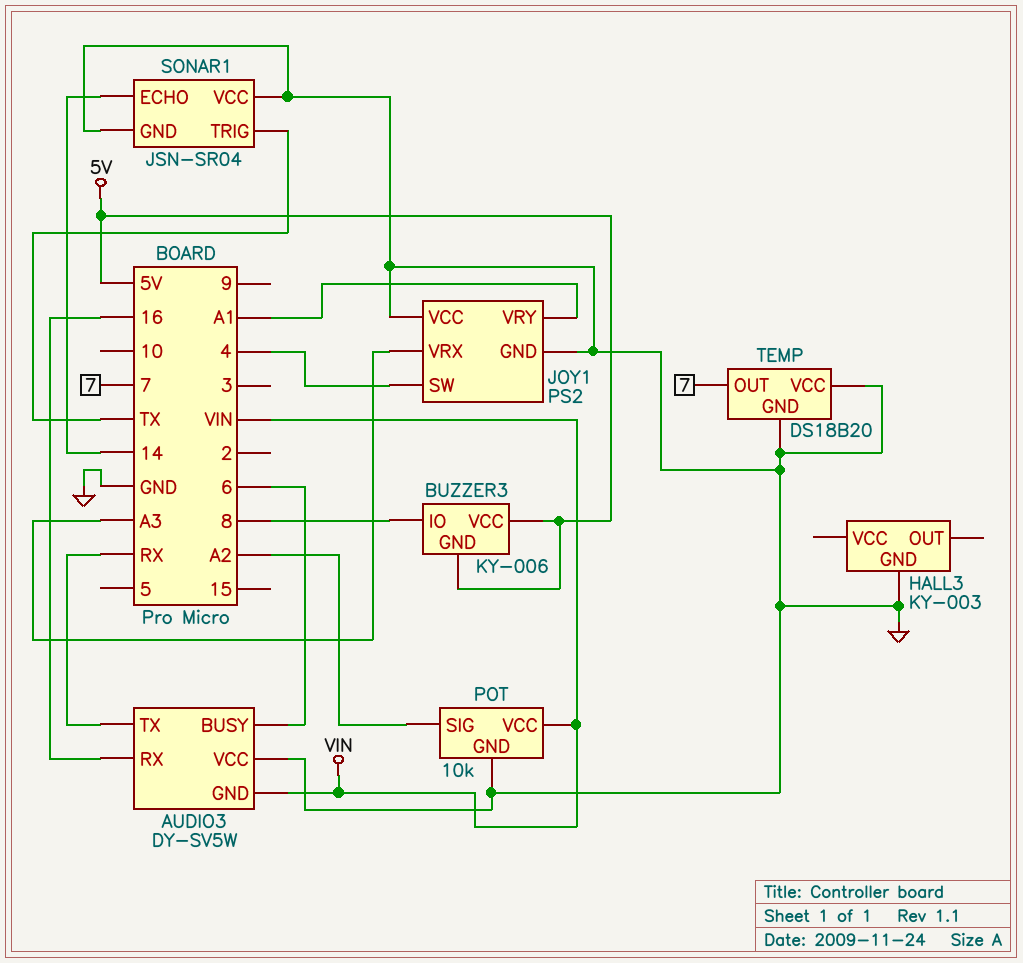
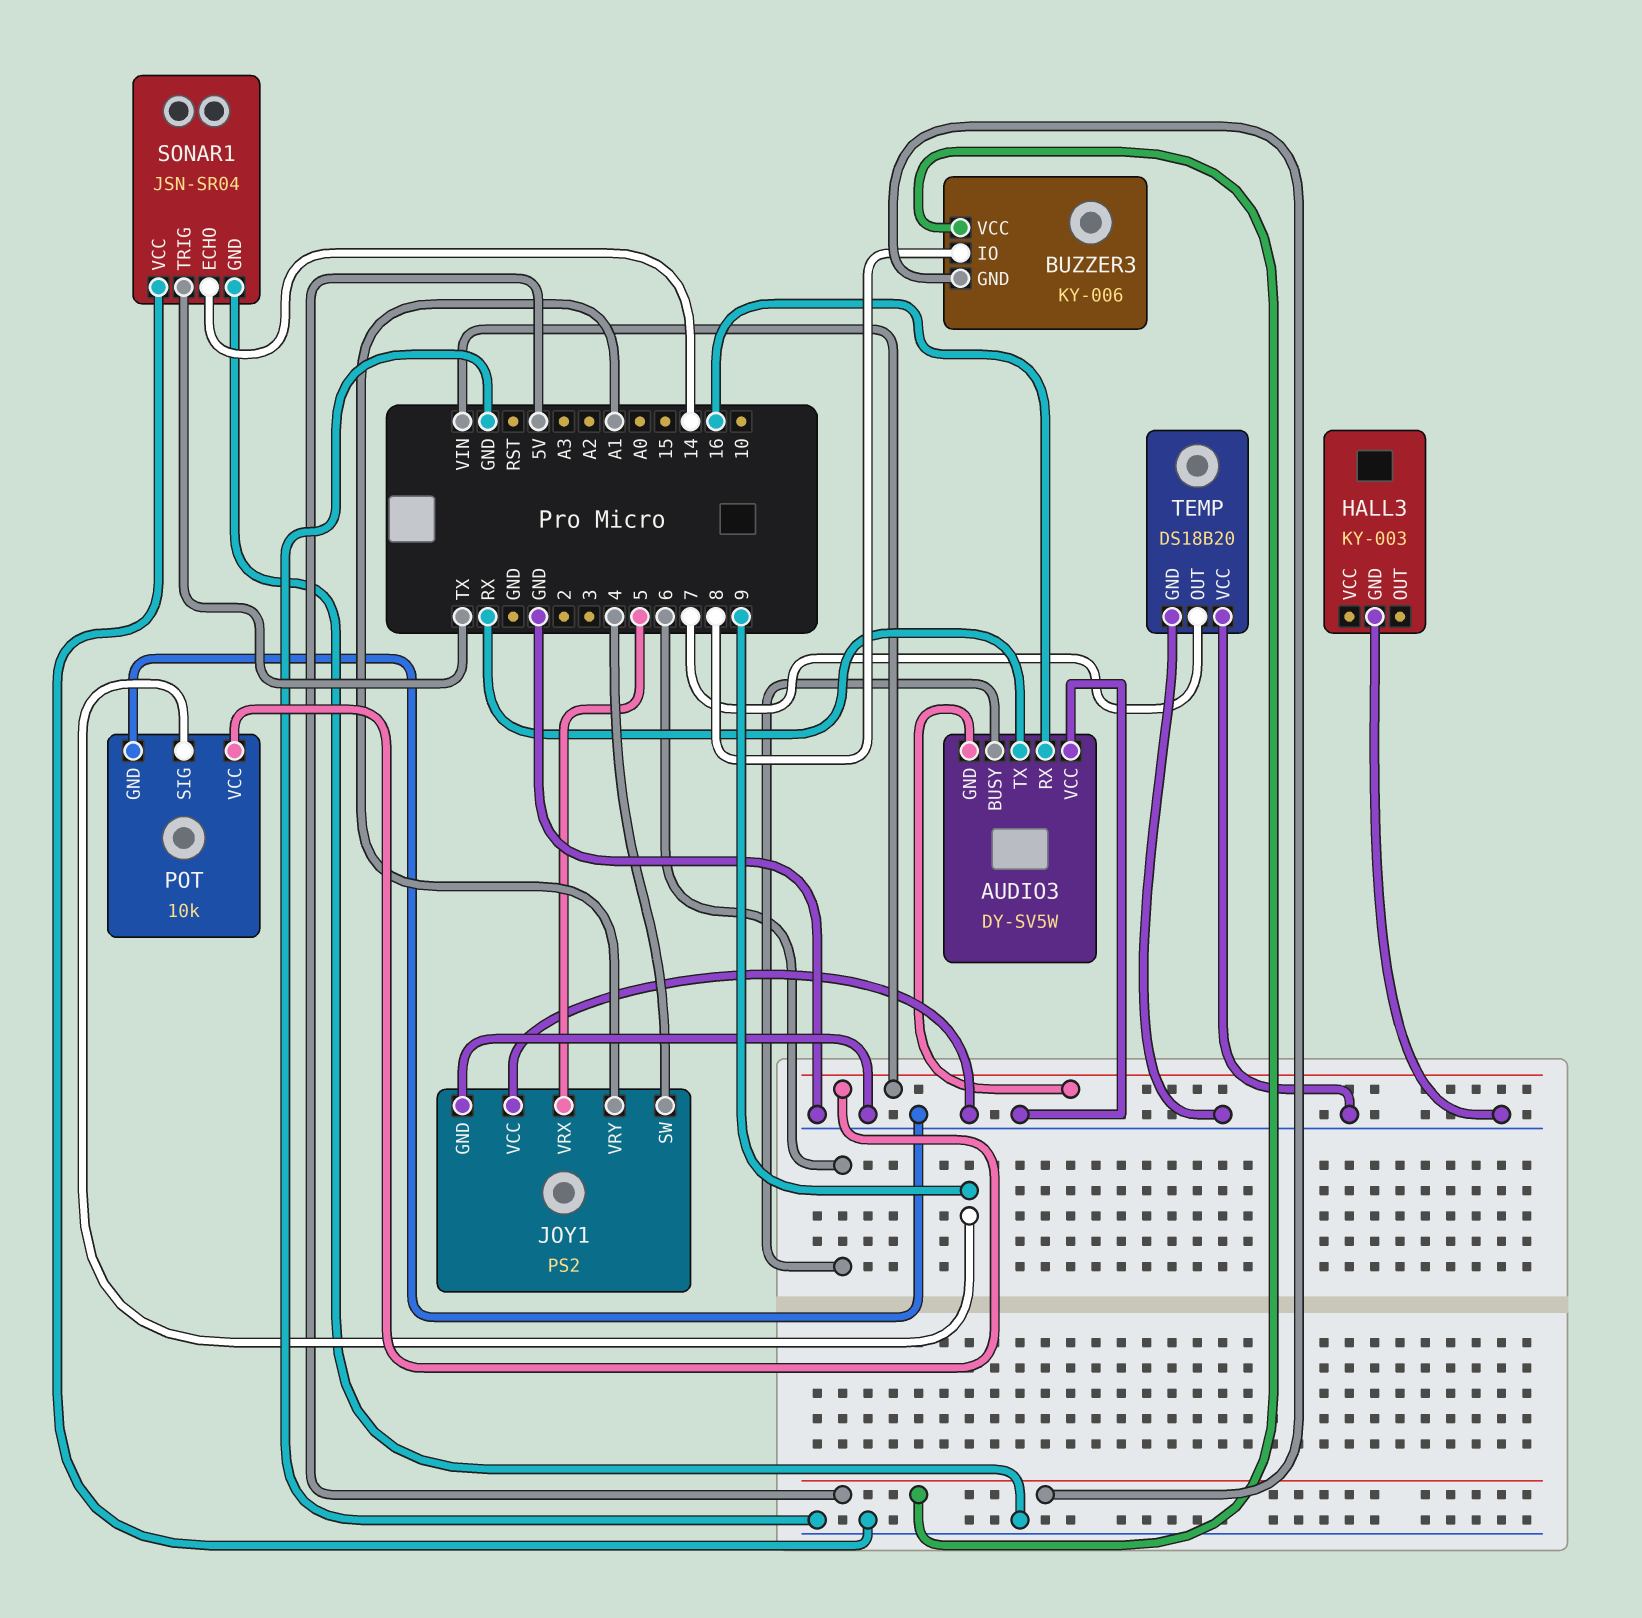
JOY1 pin VRX: A3 -> 5
POT pin SIG: A2 -> 9

